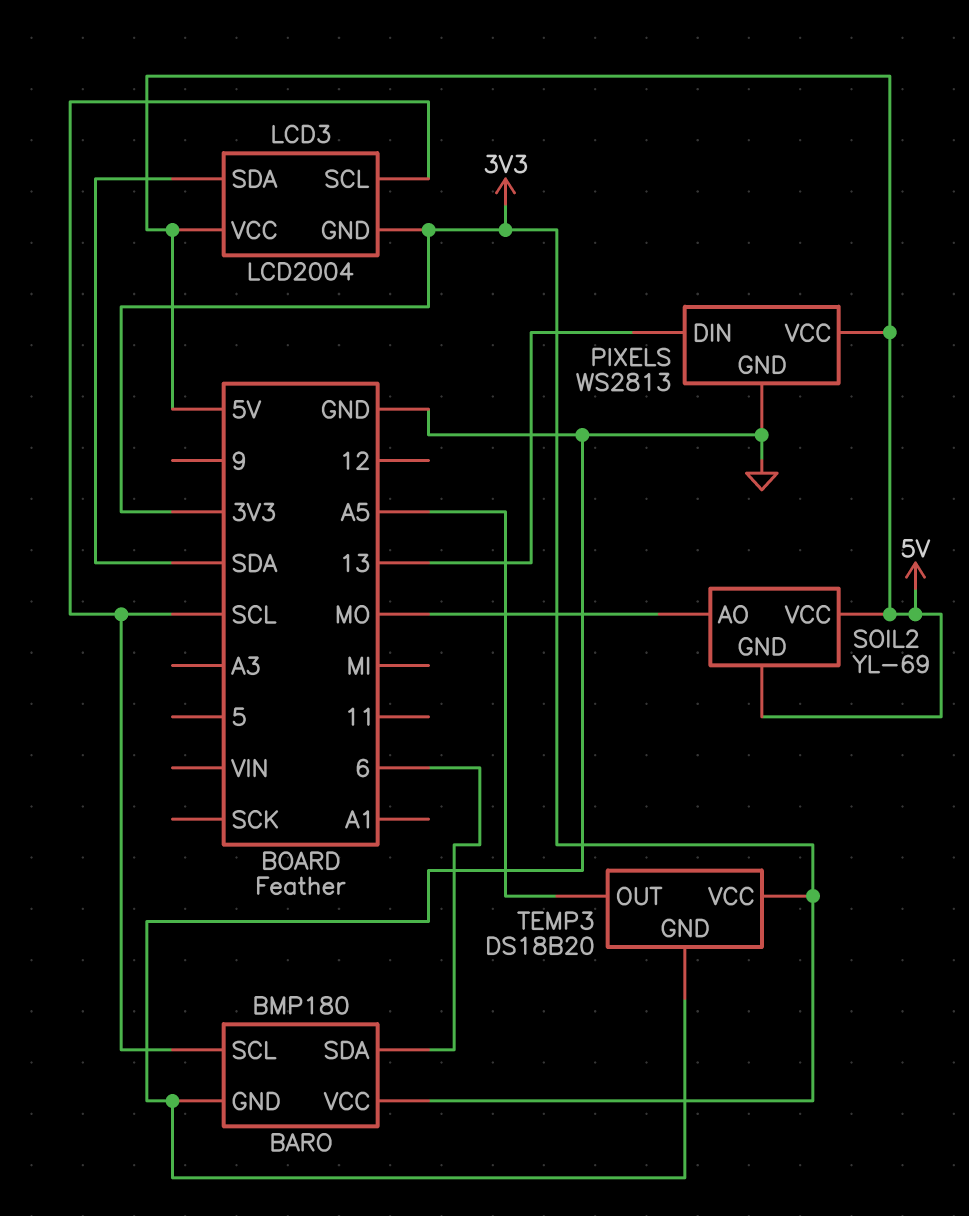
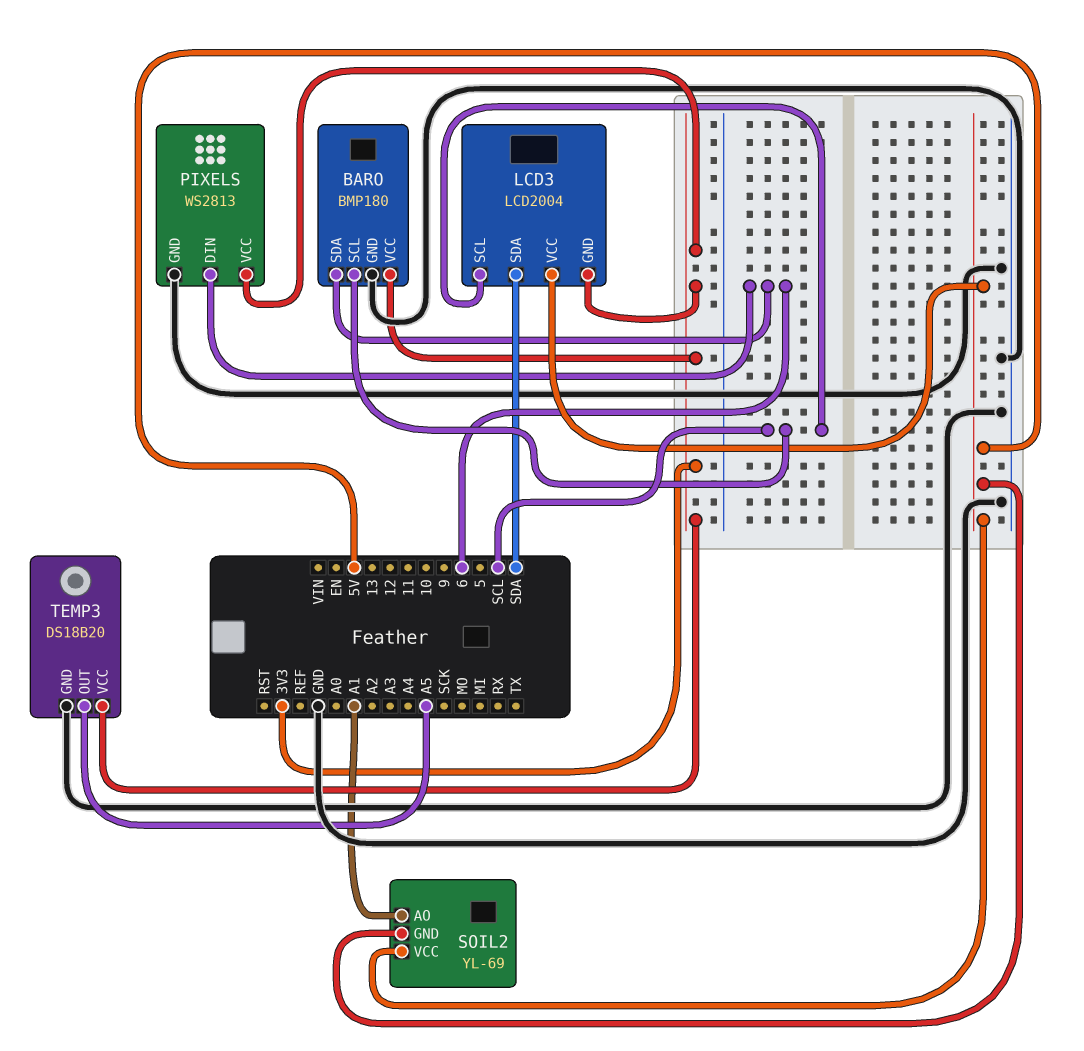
PIXELS pin DIN: 13 -> 6
PIXELS pin VCC: 5V -> 3V3
SOIL2 pin AO: MO -> A1

